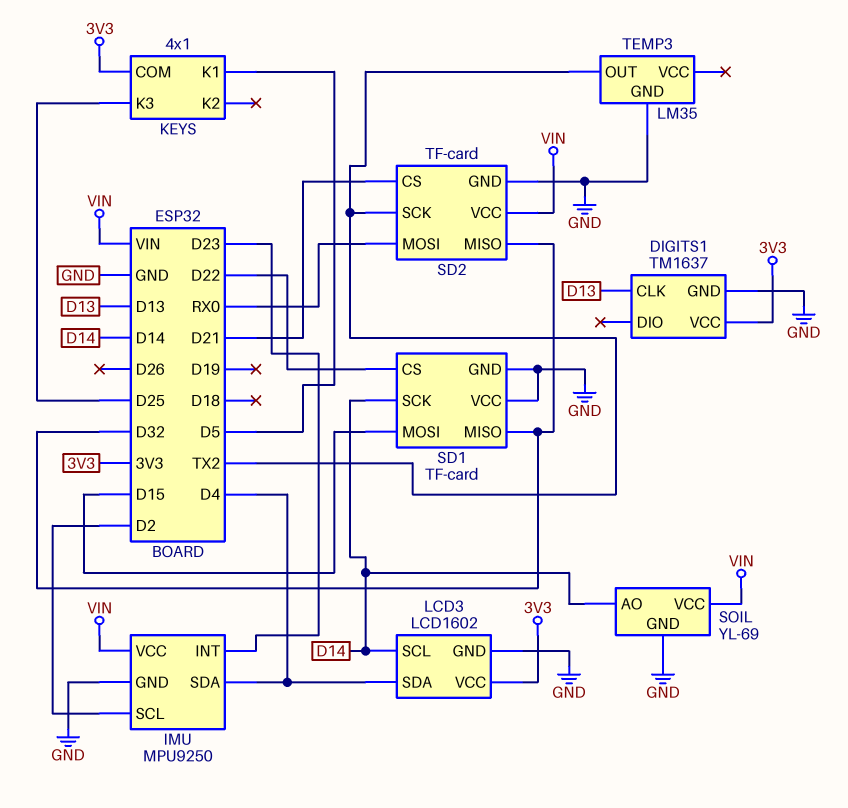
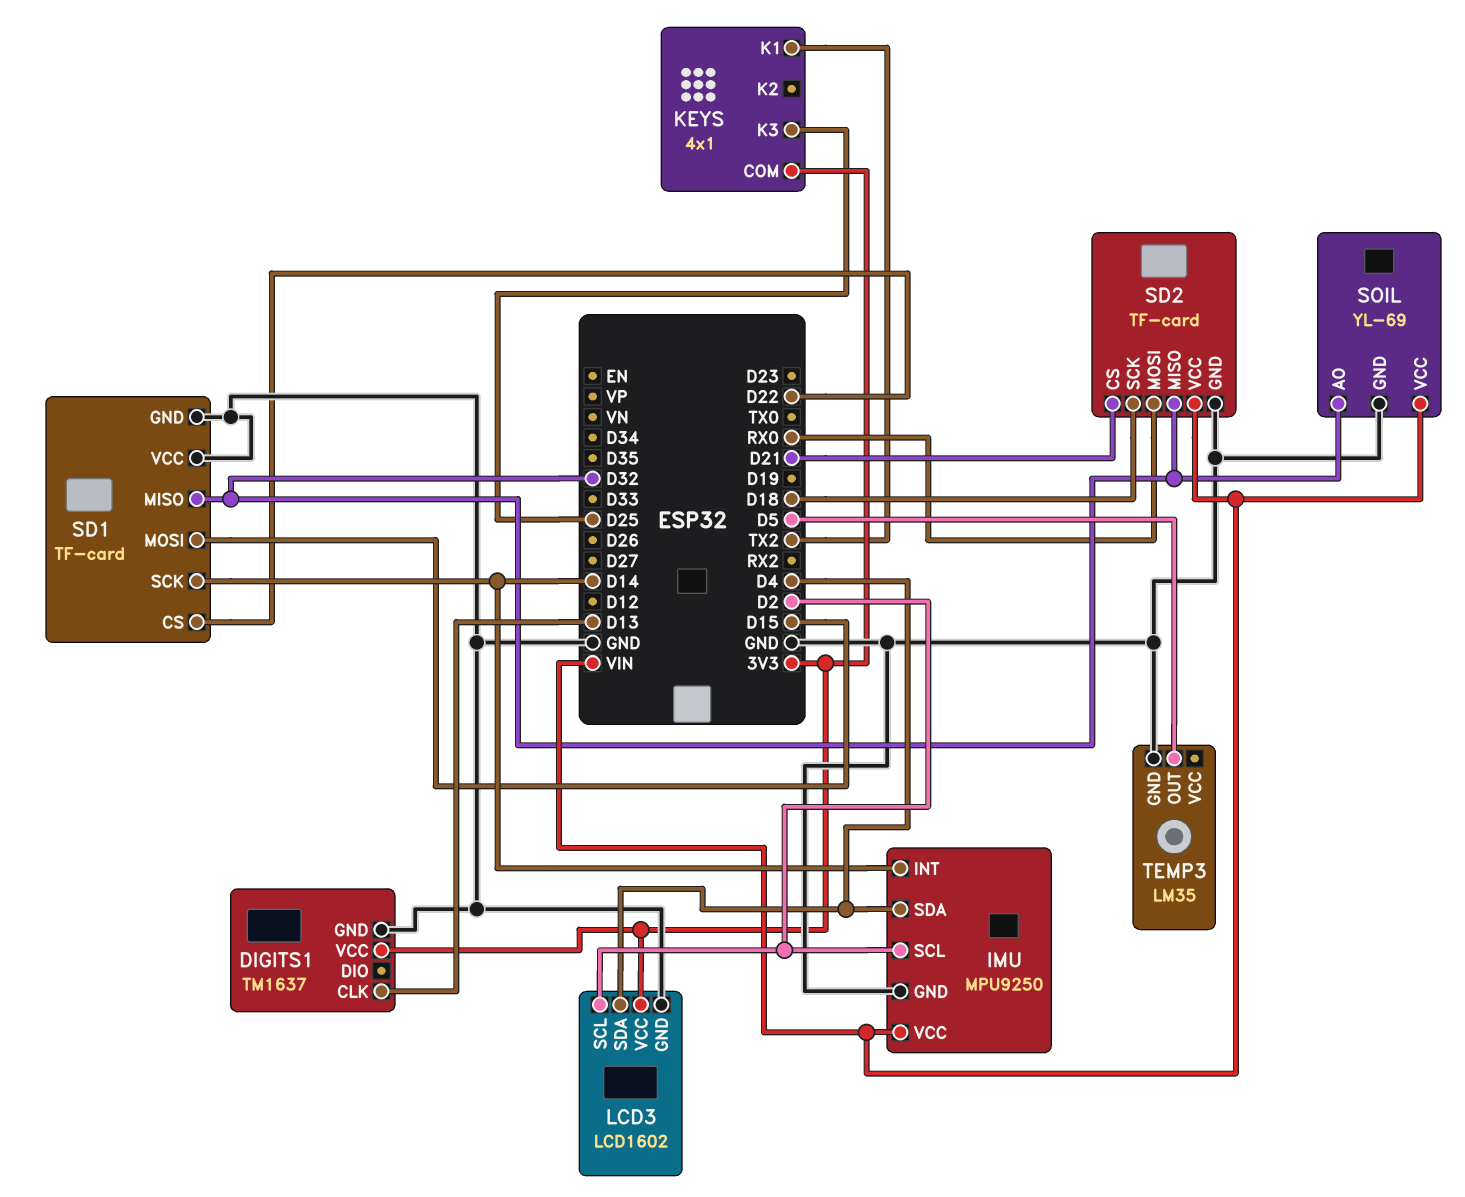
IMU pin INT: D23 -> D14
KEYS pin K1: D5 -> TX2
LCD3 pin SCL: D14 -> D2
SD2 pin SCK: TX2 -> D18
SOIL pin AO: D14 -> D32
TEMP3 pin OUT: TX2 -> D5

